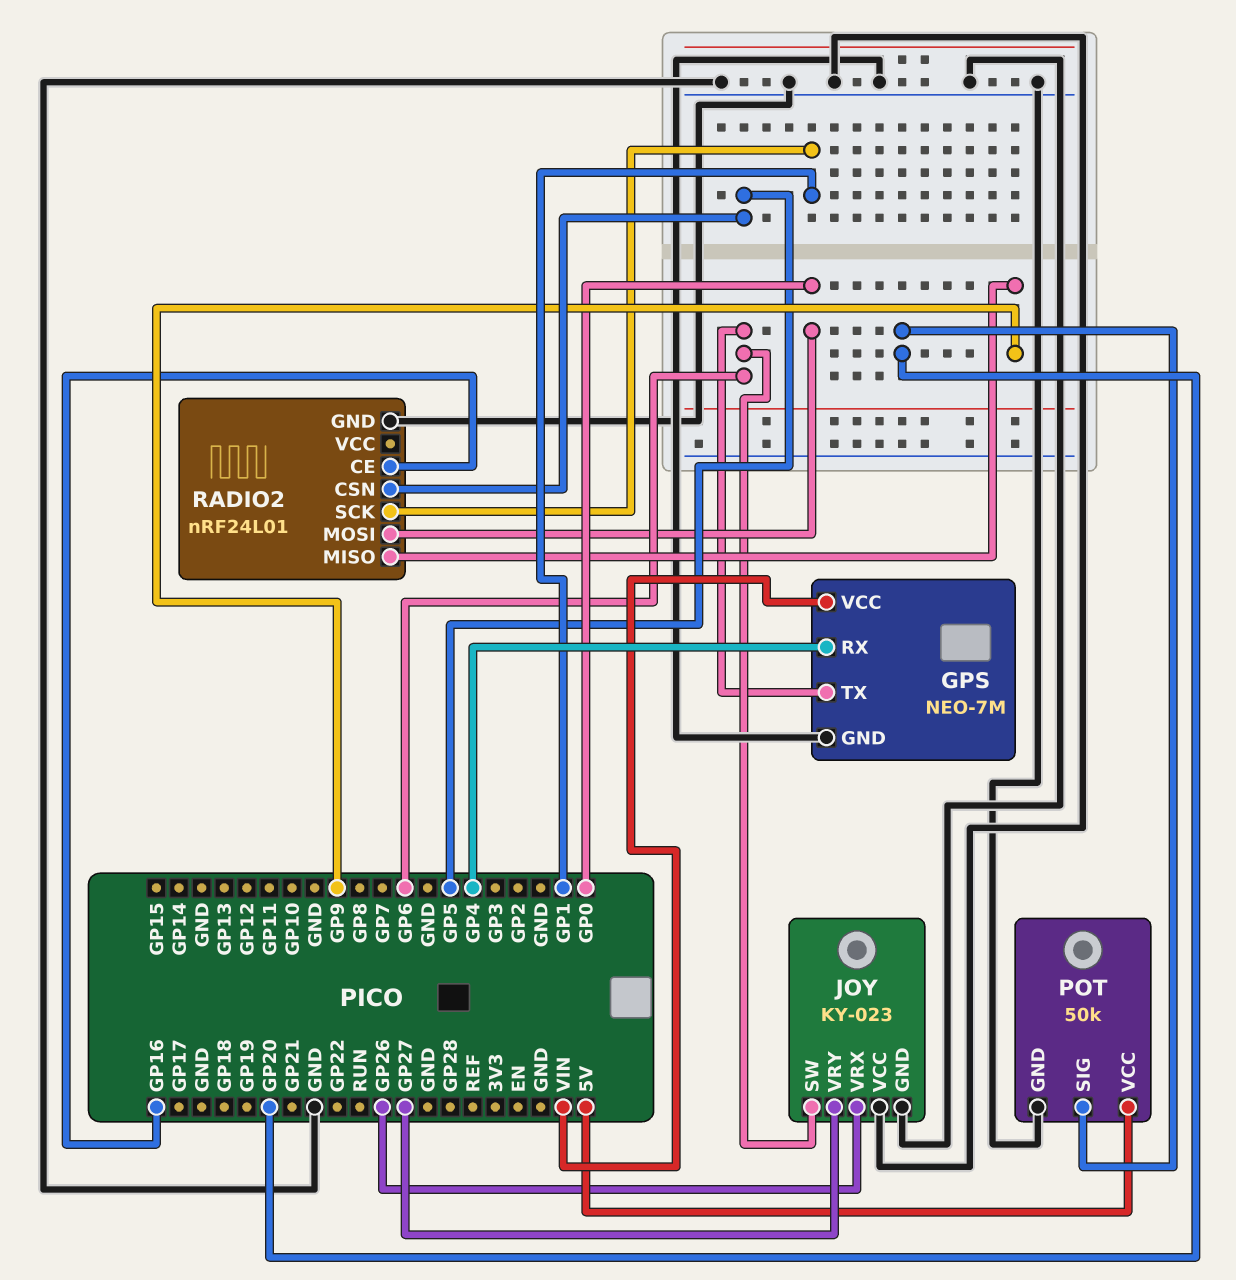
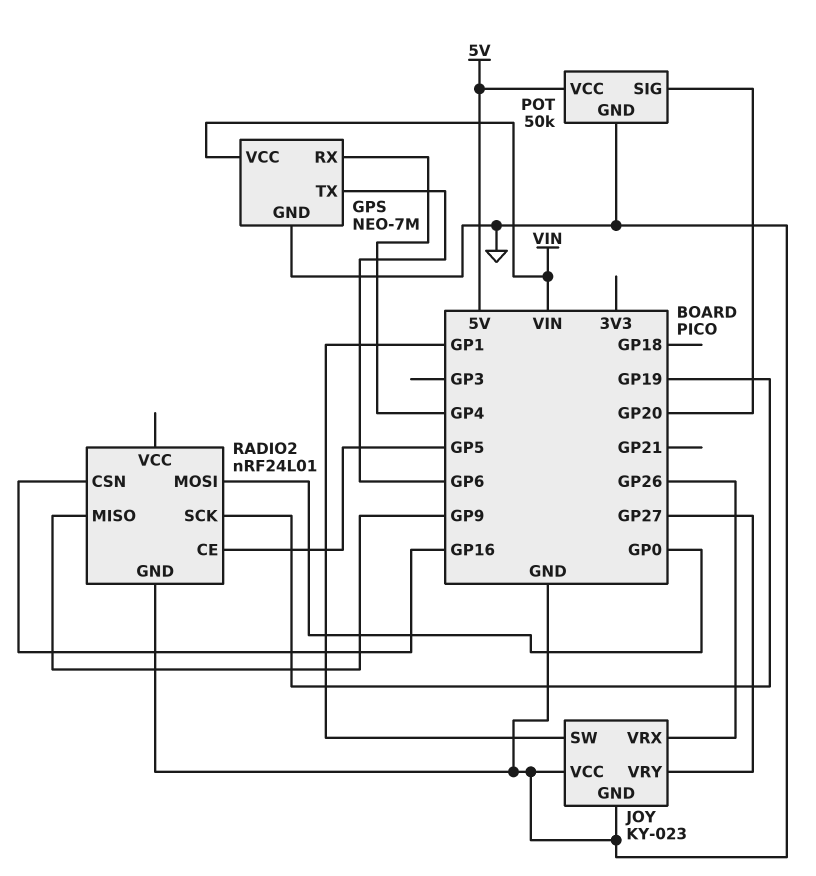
JOY pin SW: GP6 -> GP1
RADIO2 pin CE: GP16 -> GP5
RADIO2 pin CSN: GP5 -> GP16
RADIO2 pin SCK: GP1 -> GP19

